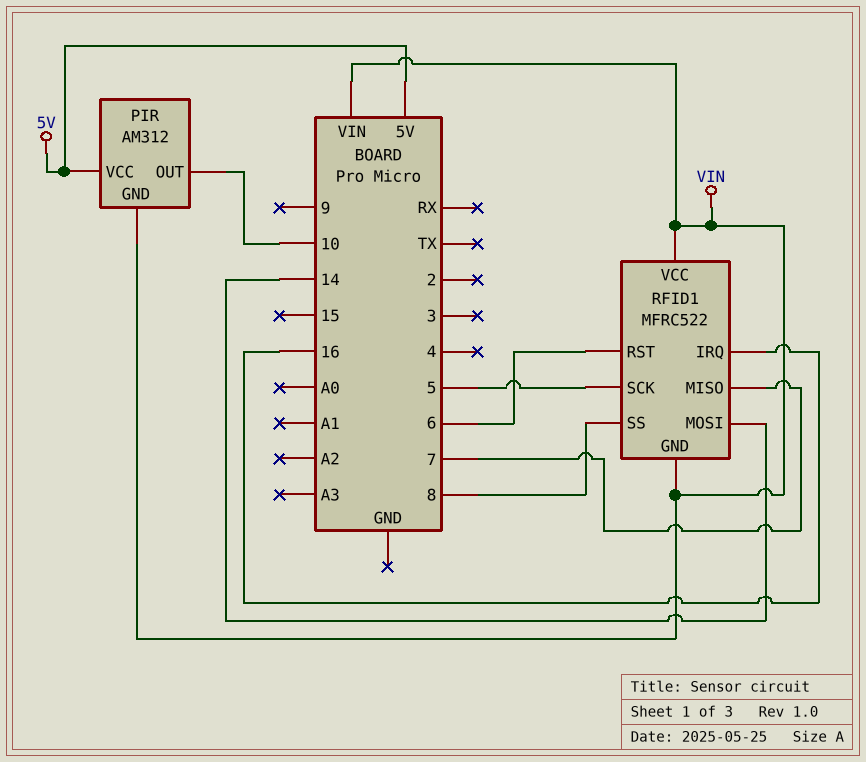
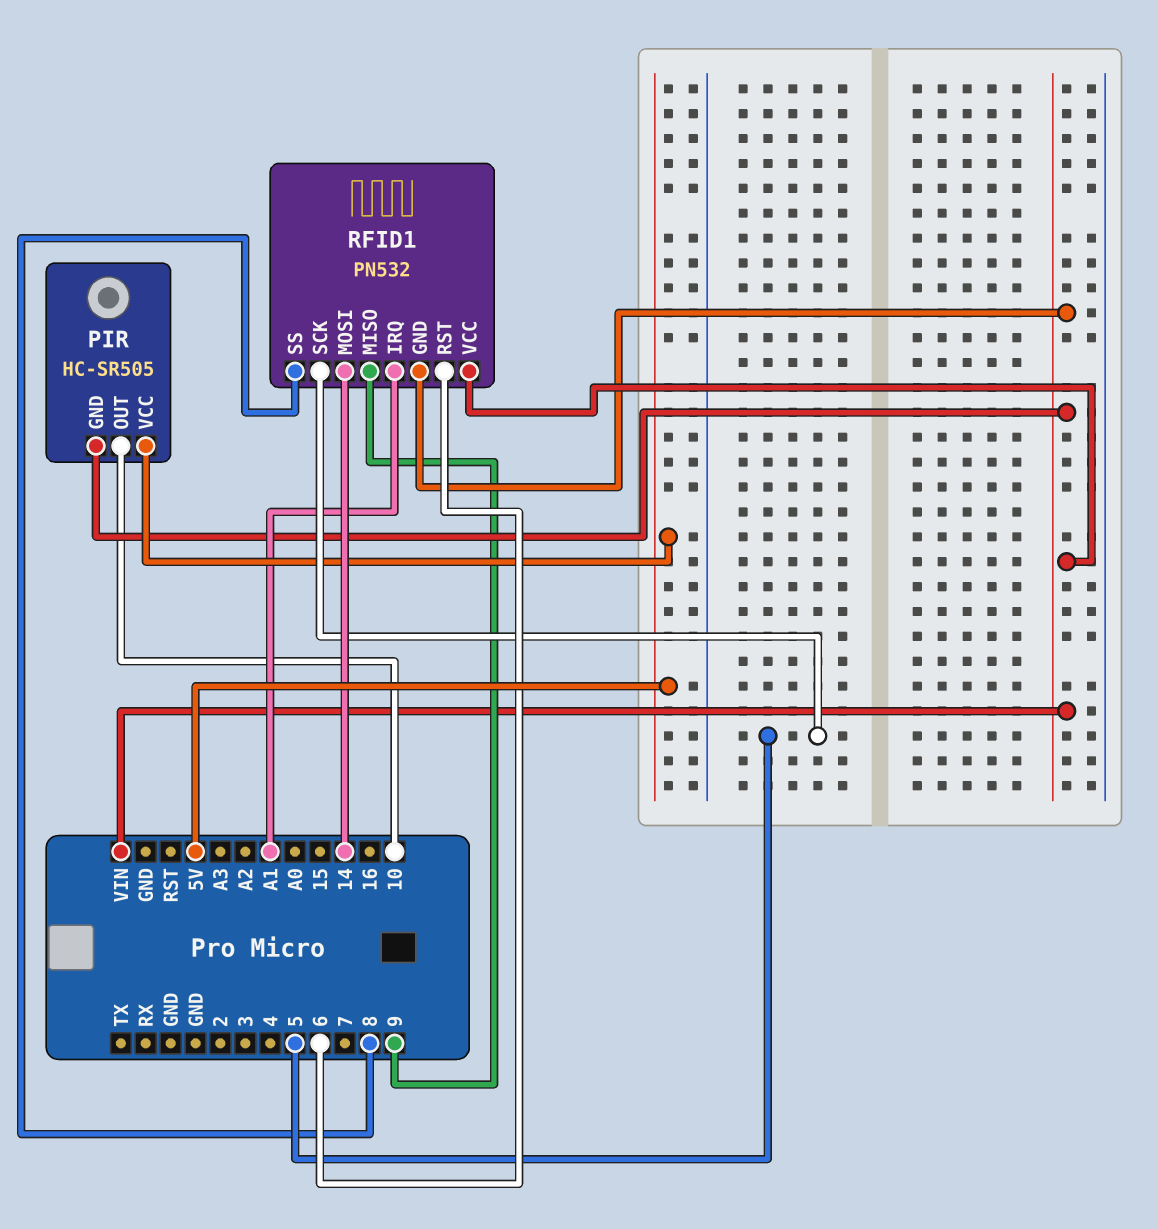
PIR: AM312 -> HC-SR505
RFID1: MFRC522 -> PN532
RFID1 pin IRQ: 16 -> A1
RFID1 pin MISO: 7 -> 9

